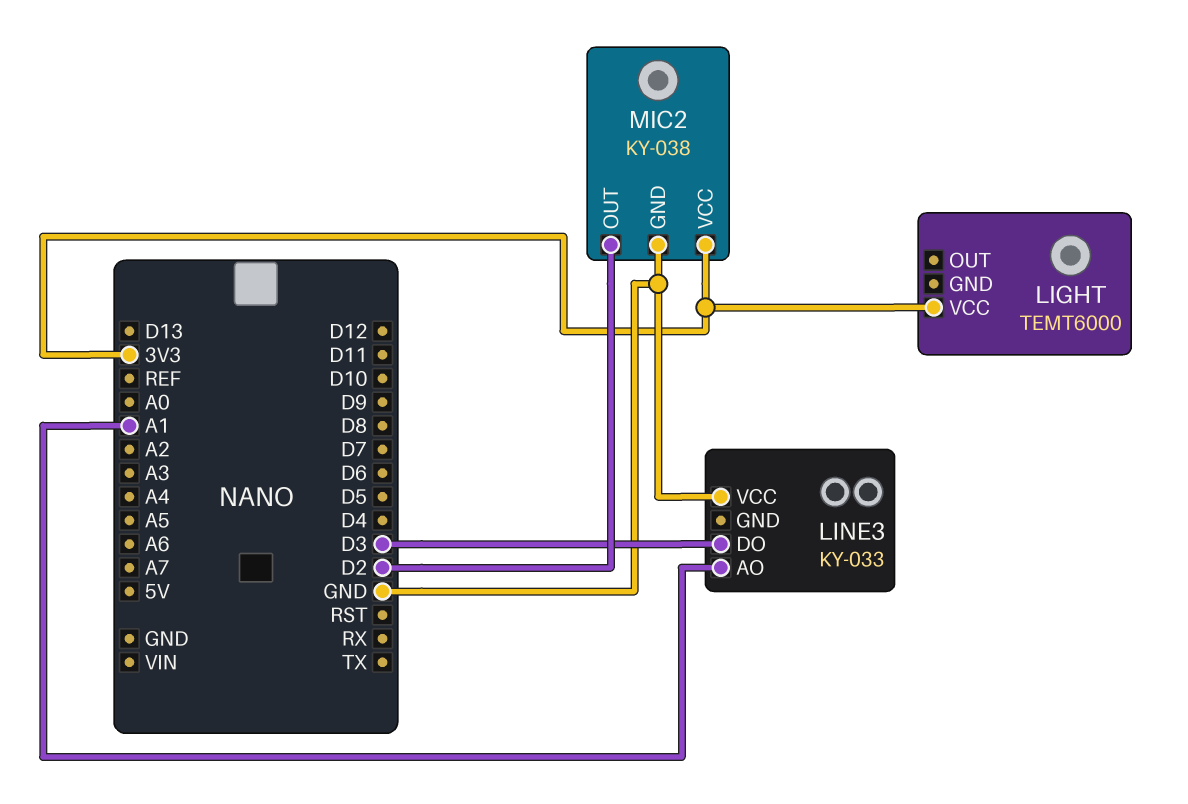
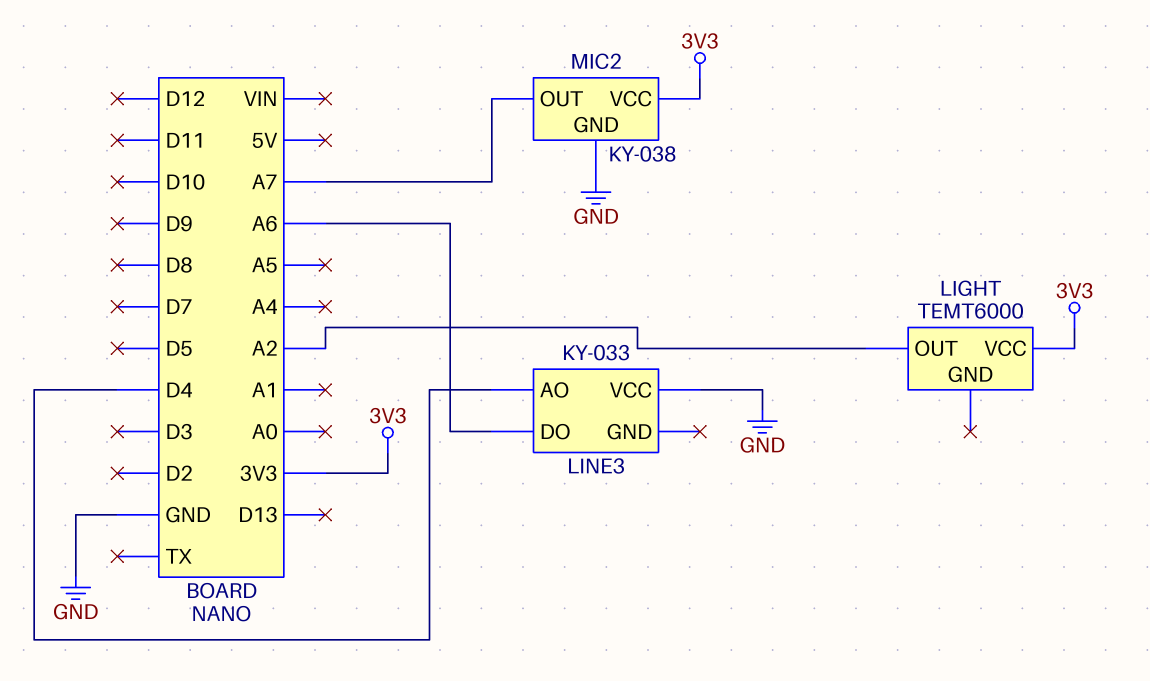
LIGHT pin OUT: none -> A2
LINE3 pin AO: A1 -> D4
LINE3 pin DO: D3 -> A6
MIC2 pin OUT: D2 -> A7

